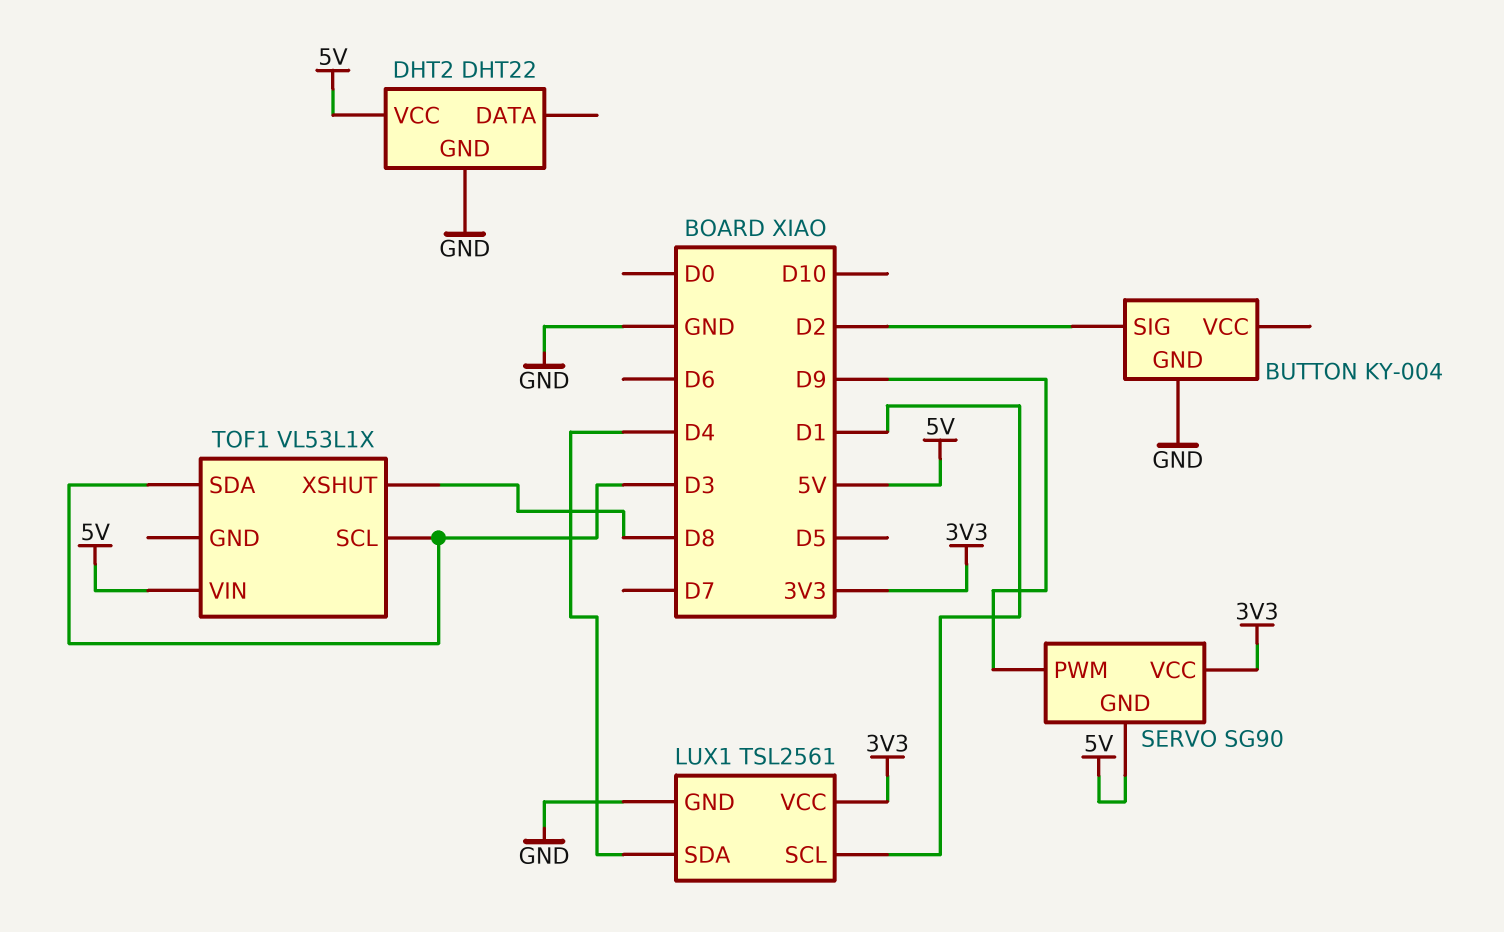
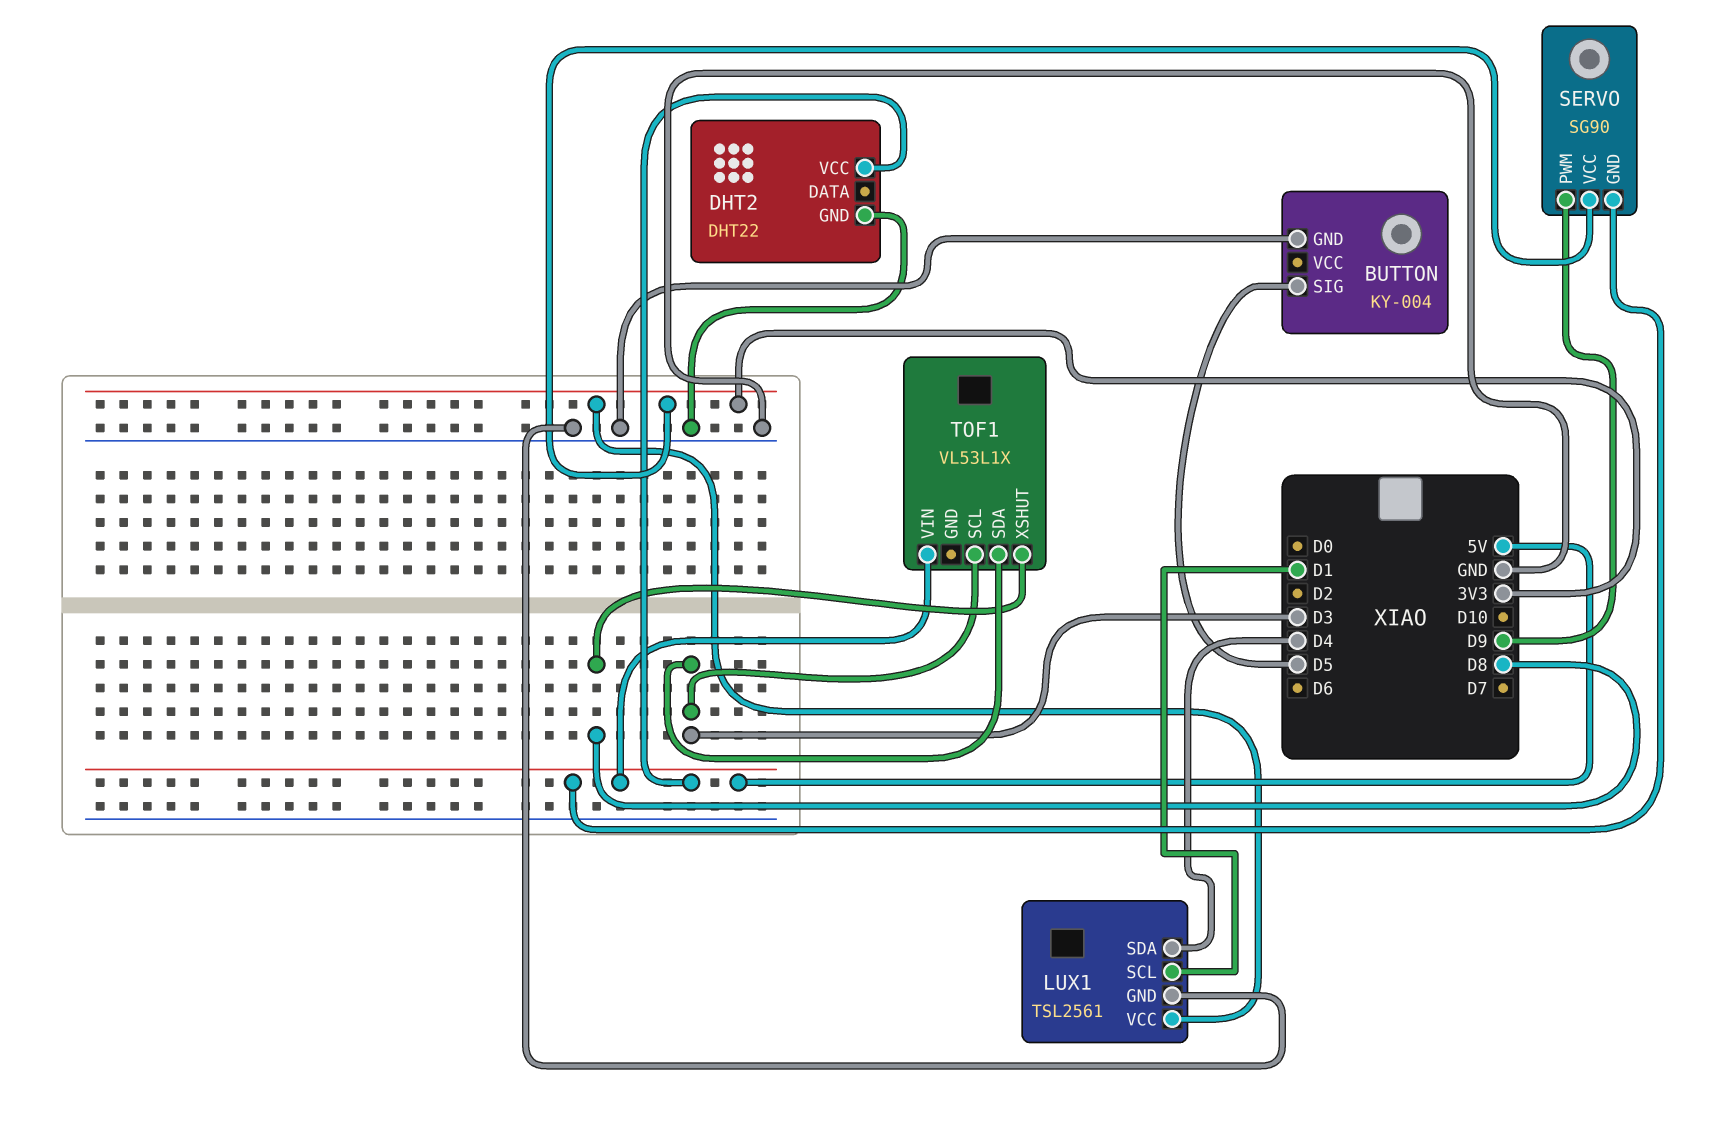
BUTTON pin SIG: D2 -> D5

